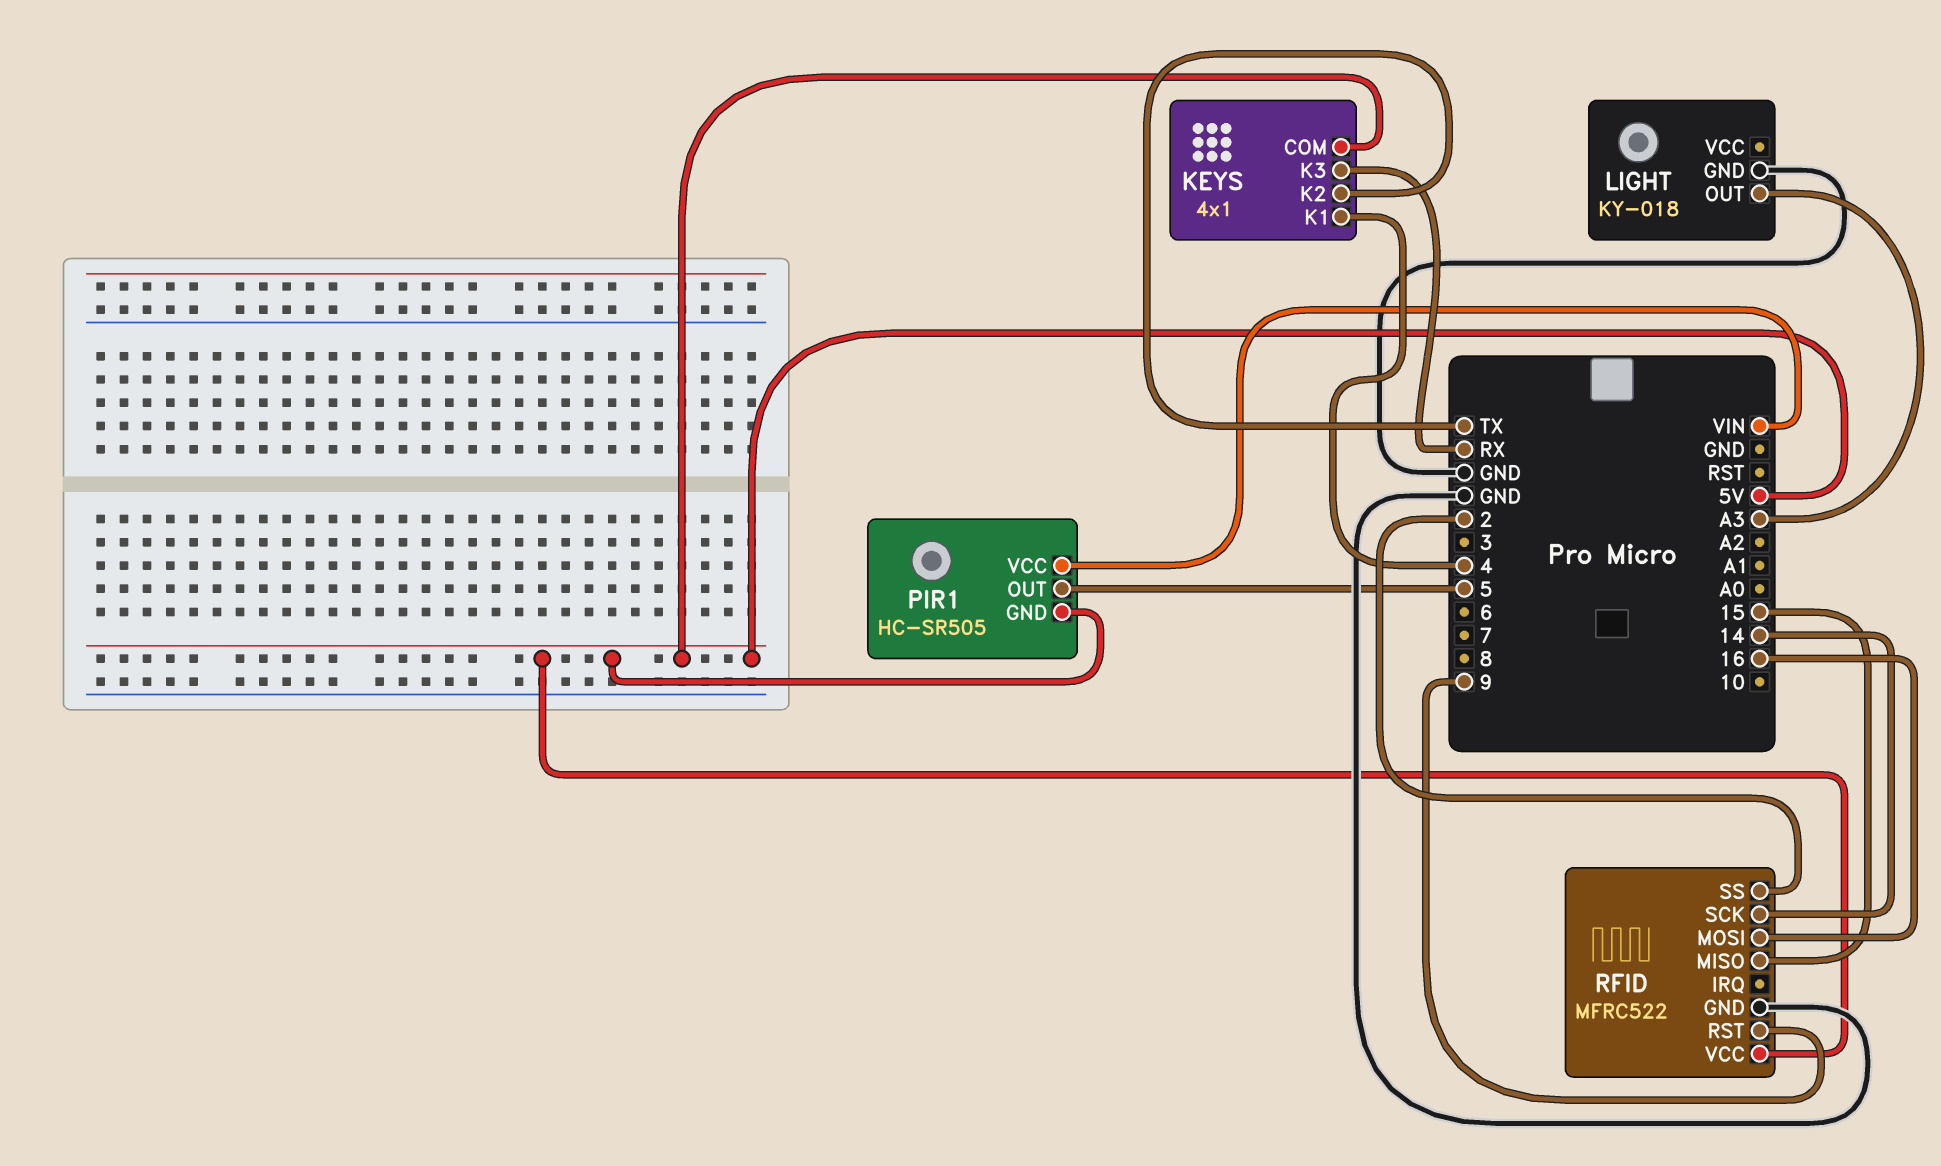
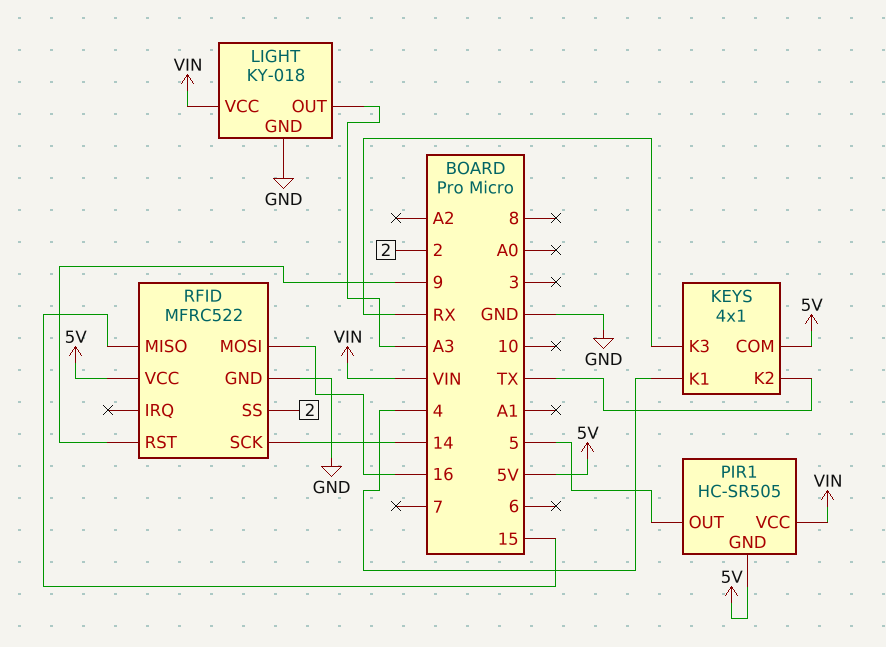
LIGHT pin VCC: none -> VIN

